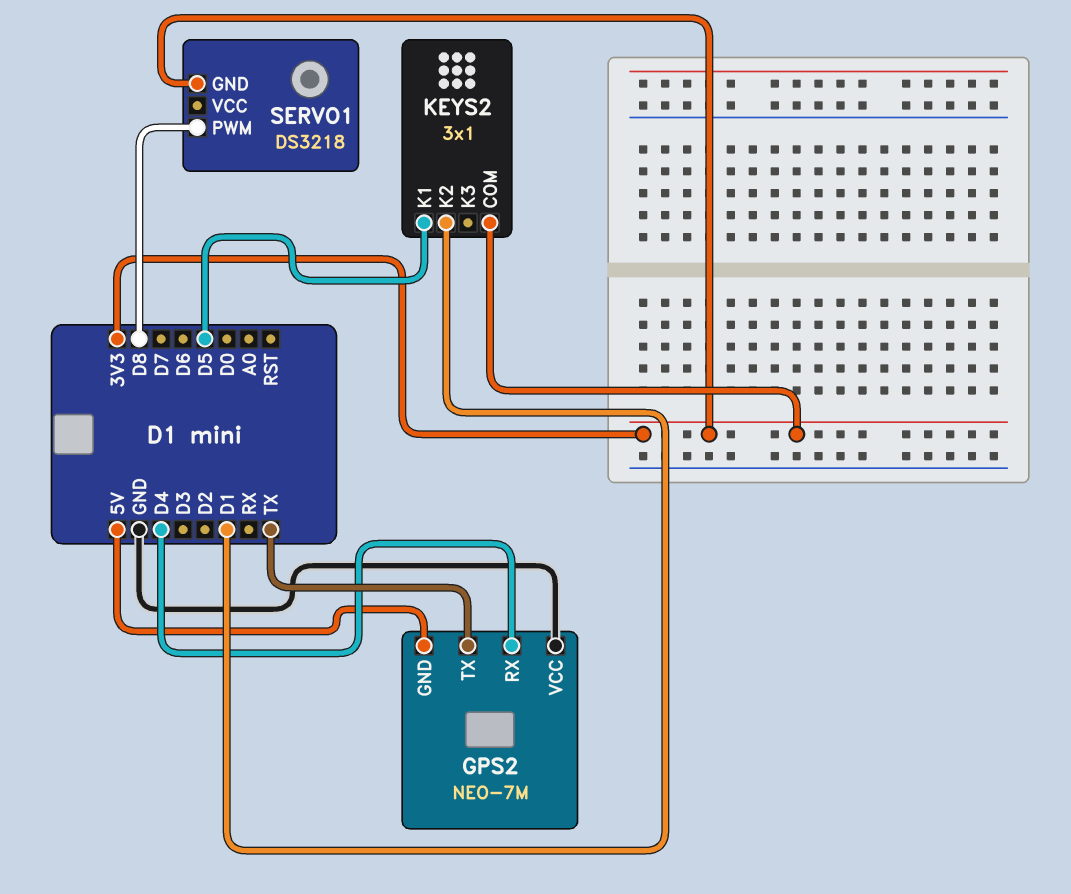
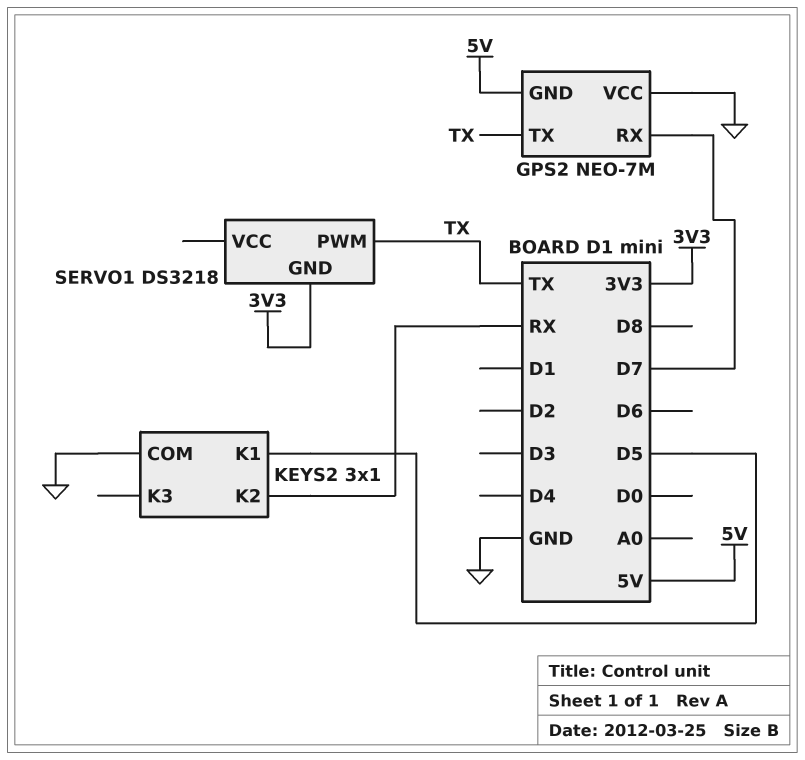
GPS2 pin RX: D4 -> D7
KEYS2 pin COM: 3V3 -> GND
KEYS2 pin K2: D1 -> RX
SERVO1 pin PWM: D8 -> TX

